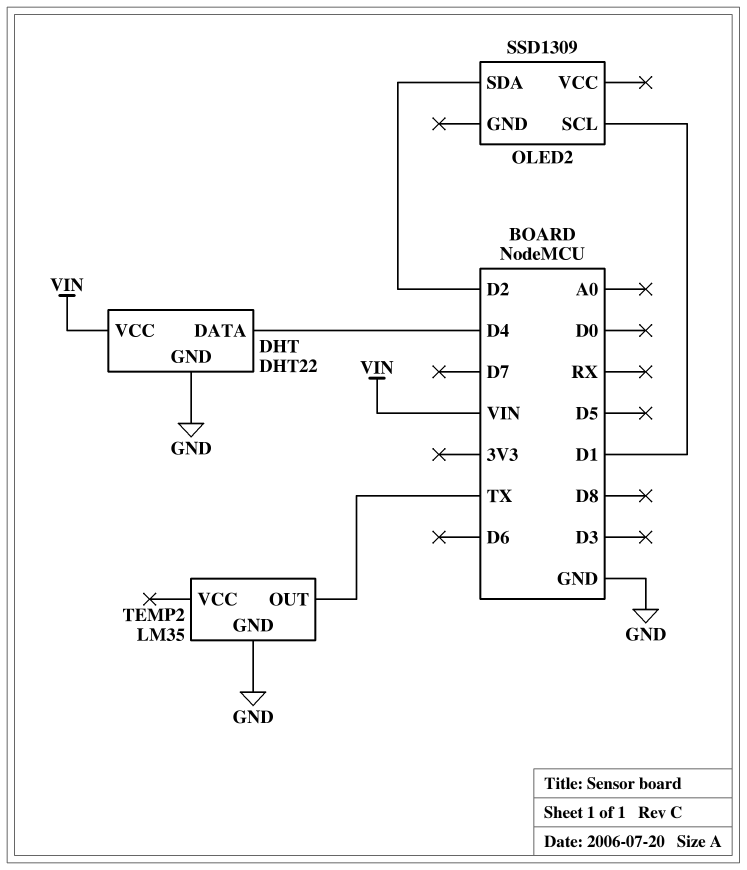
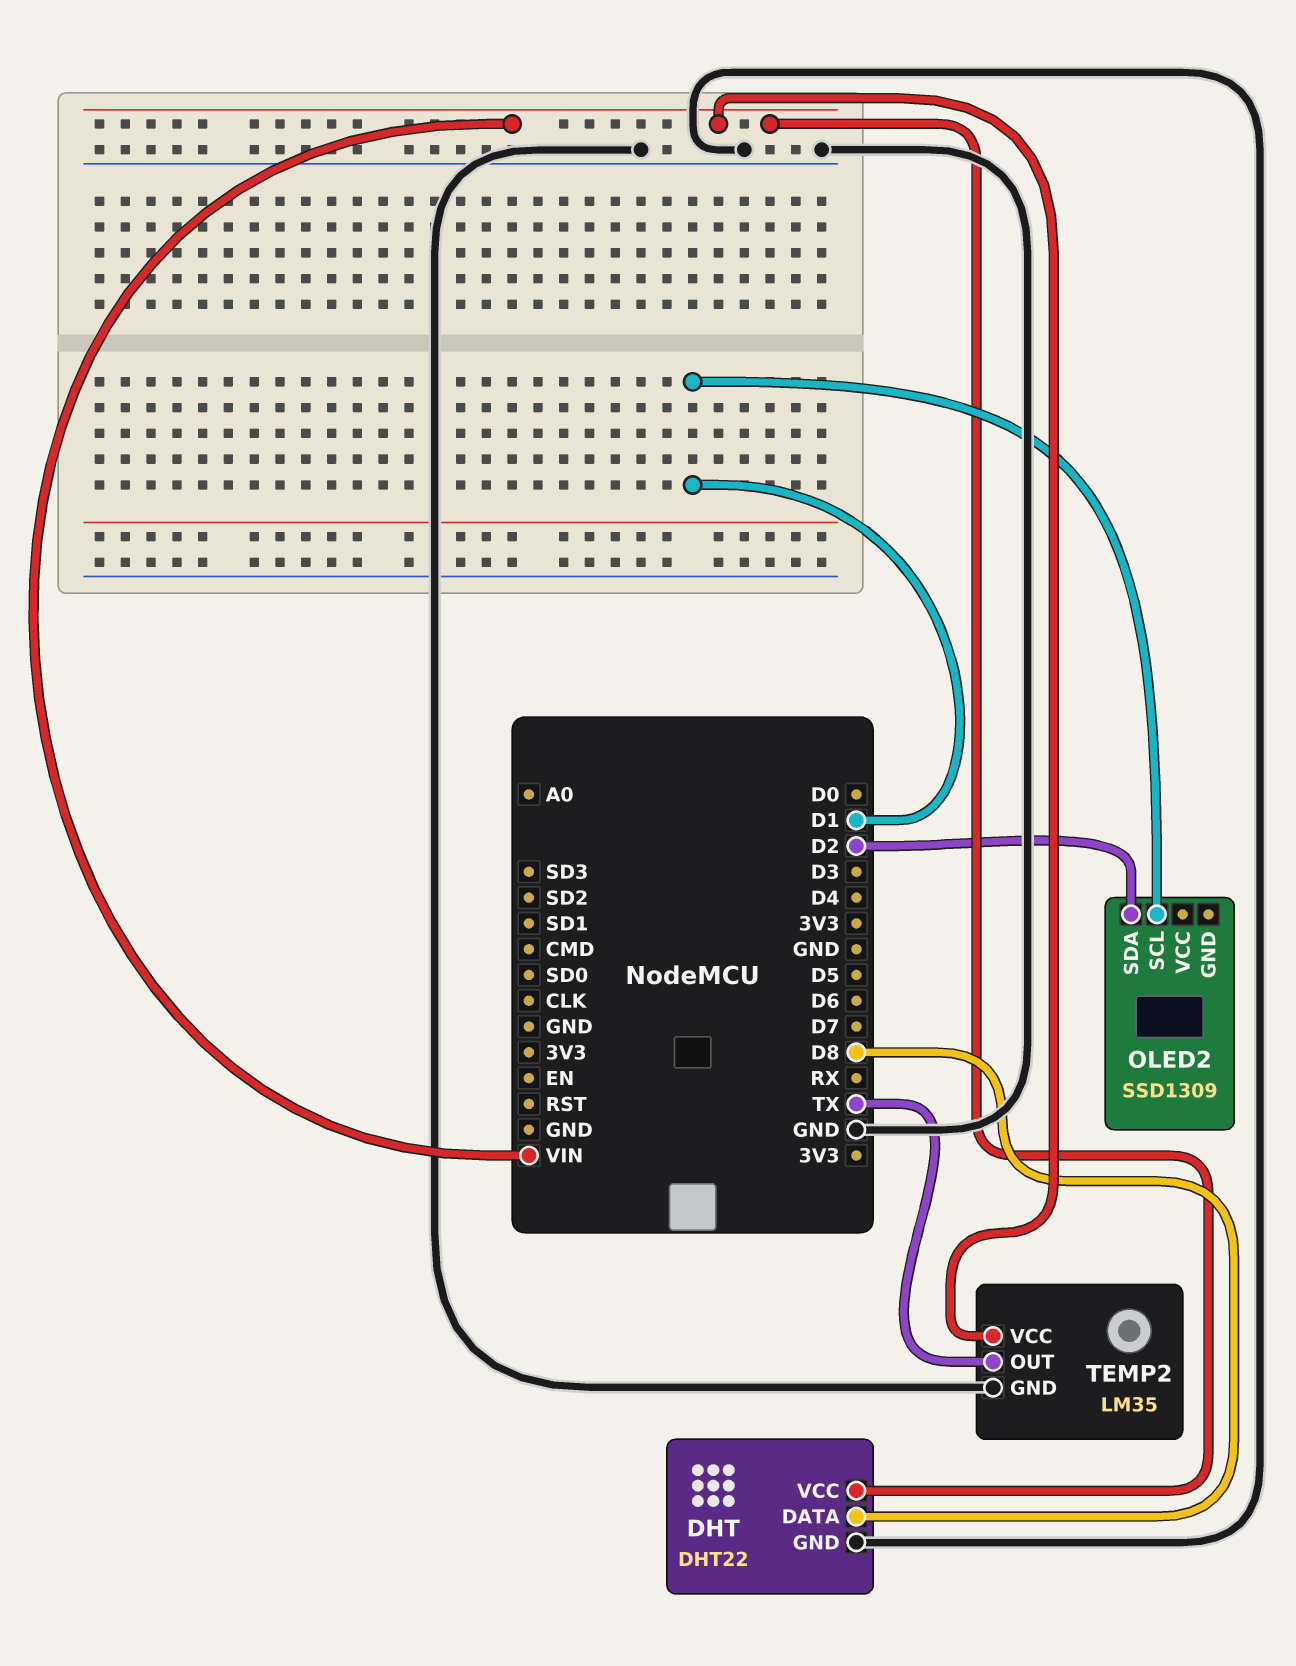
DHT pin DATA: D4 -> D8
TEMP2 pin VCC: none -> VIN

